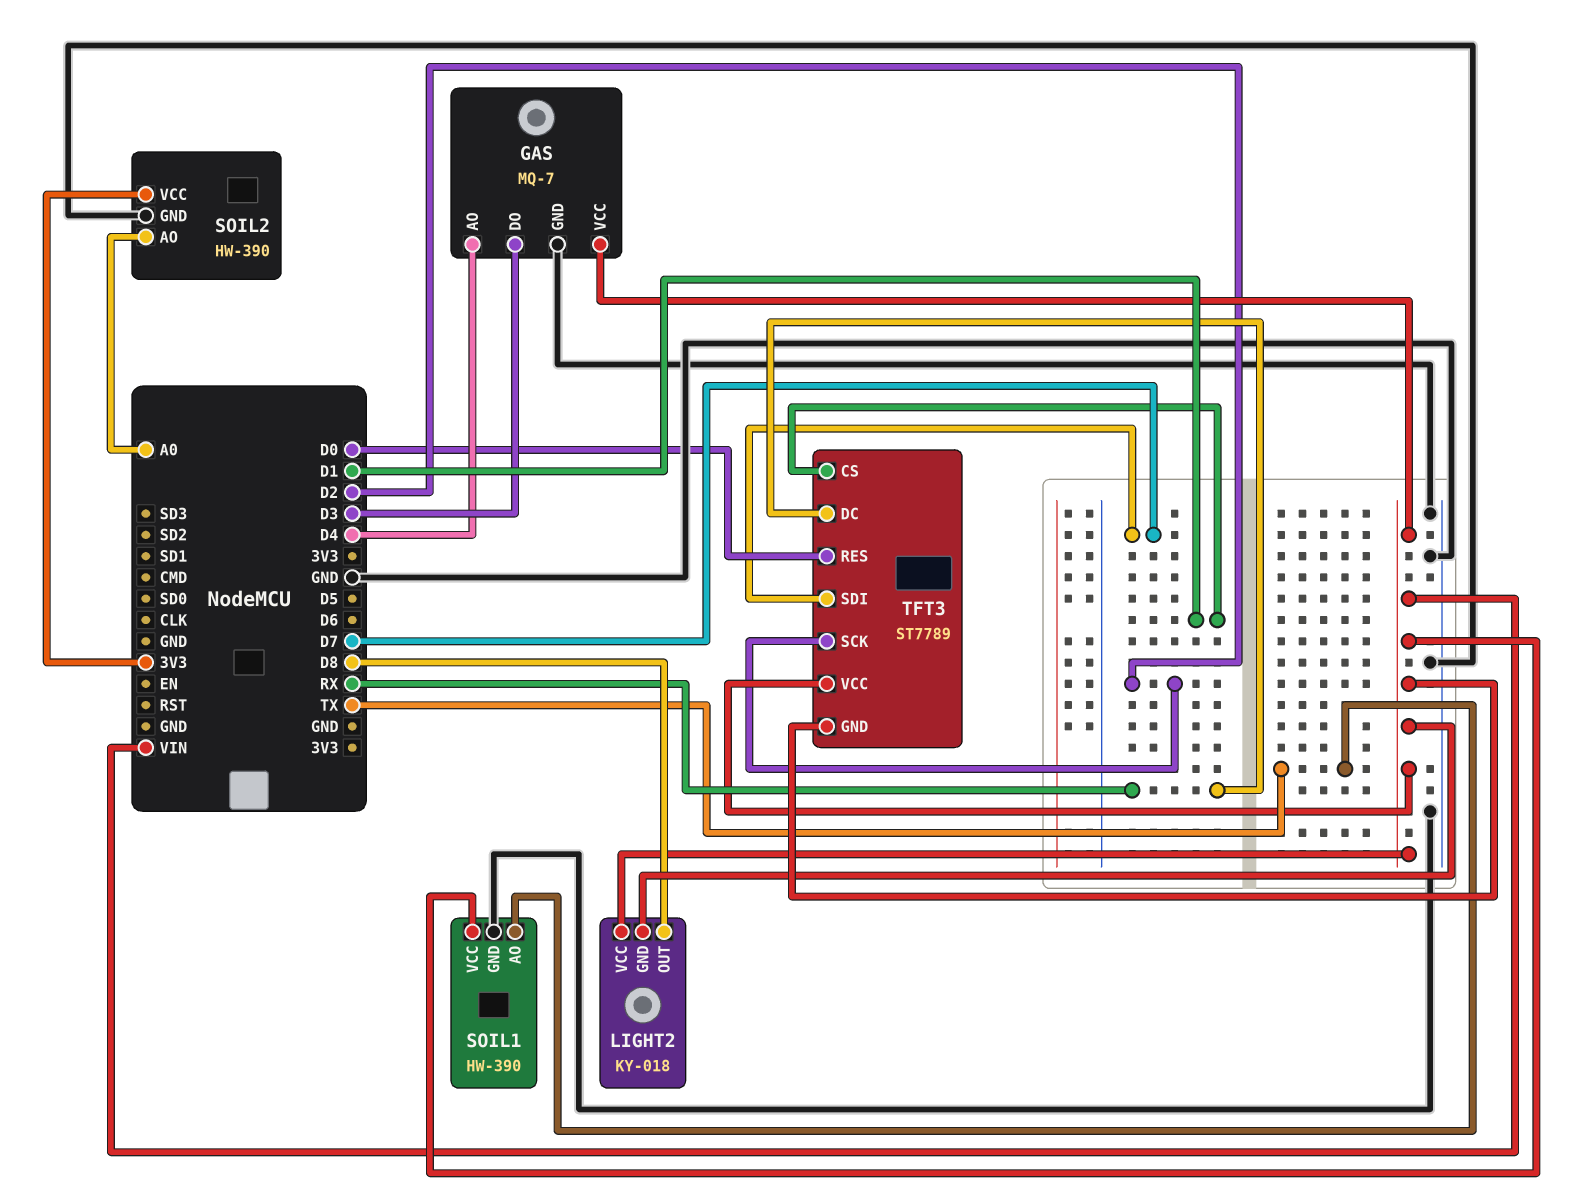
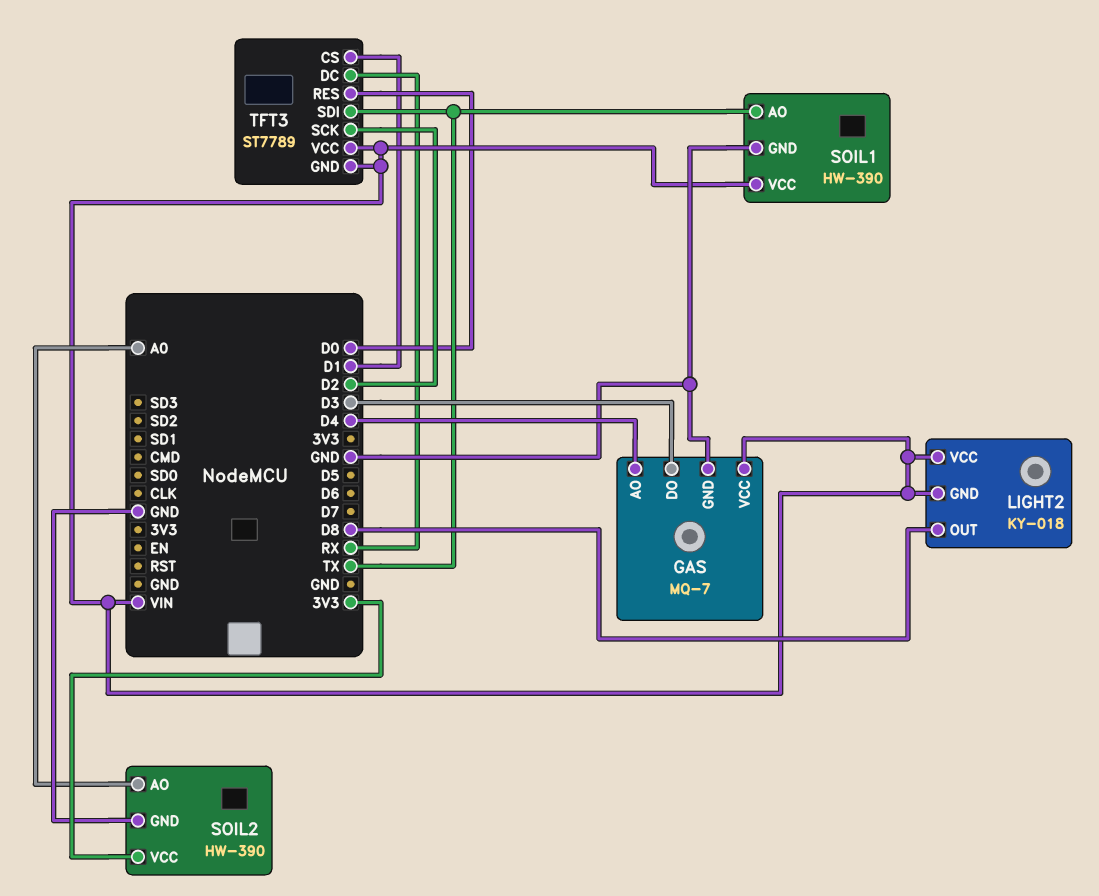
TFT3 pin SDI: D7 -> TX

